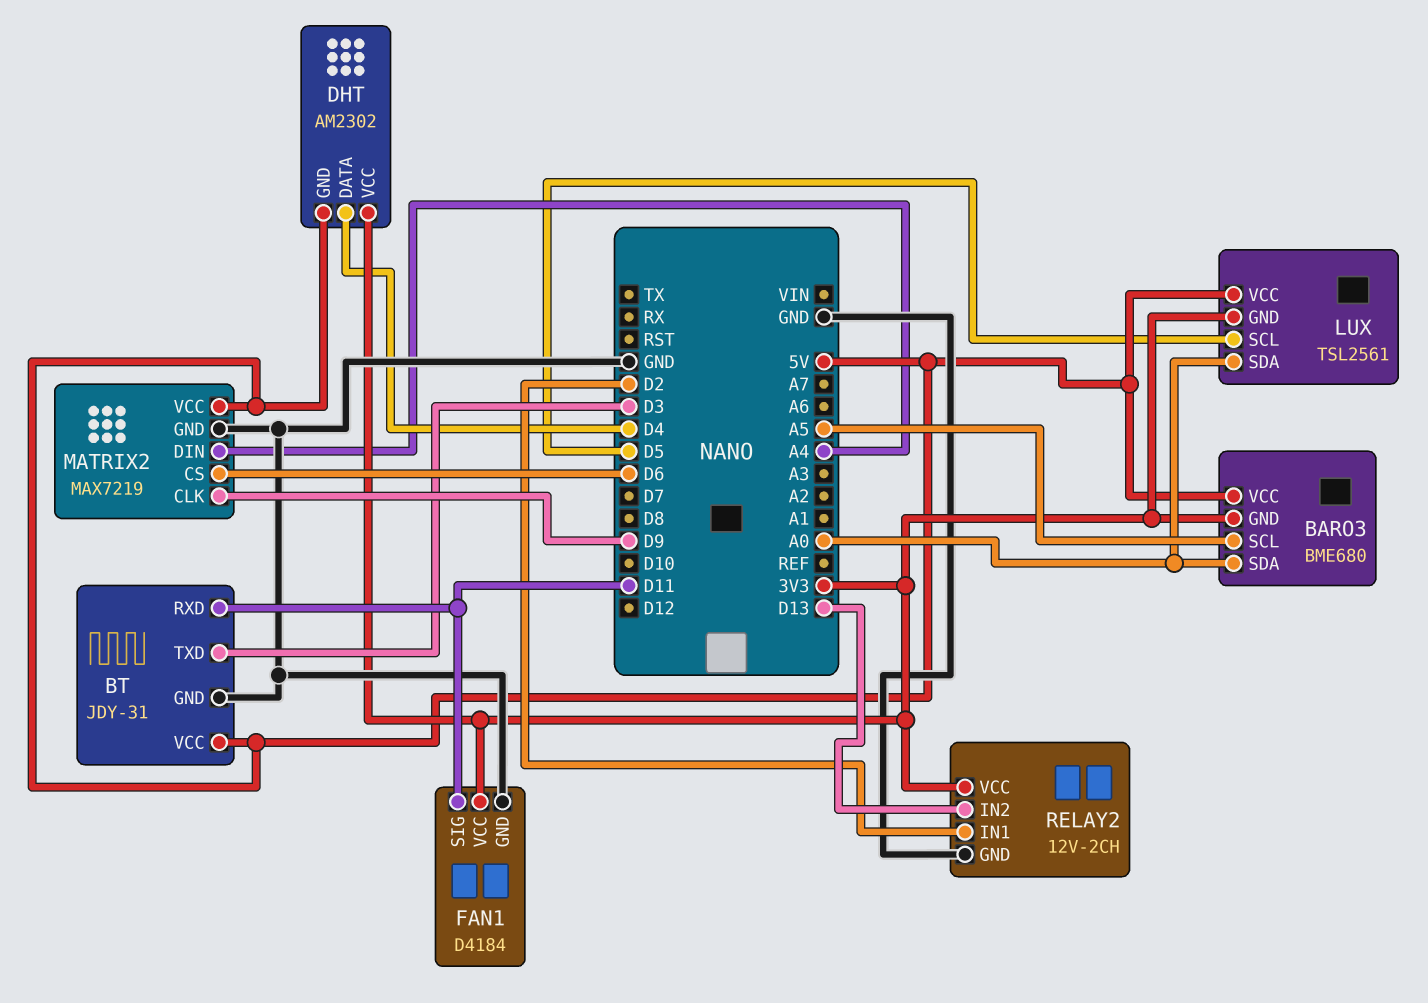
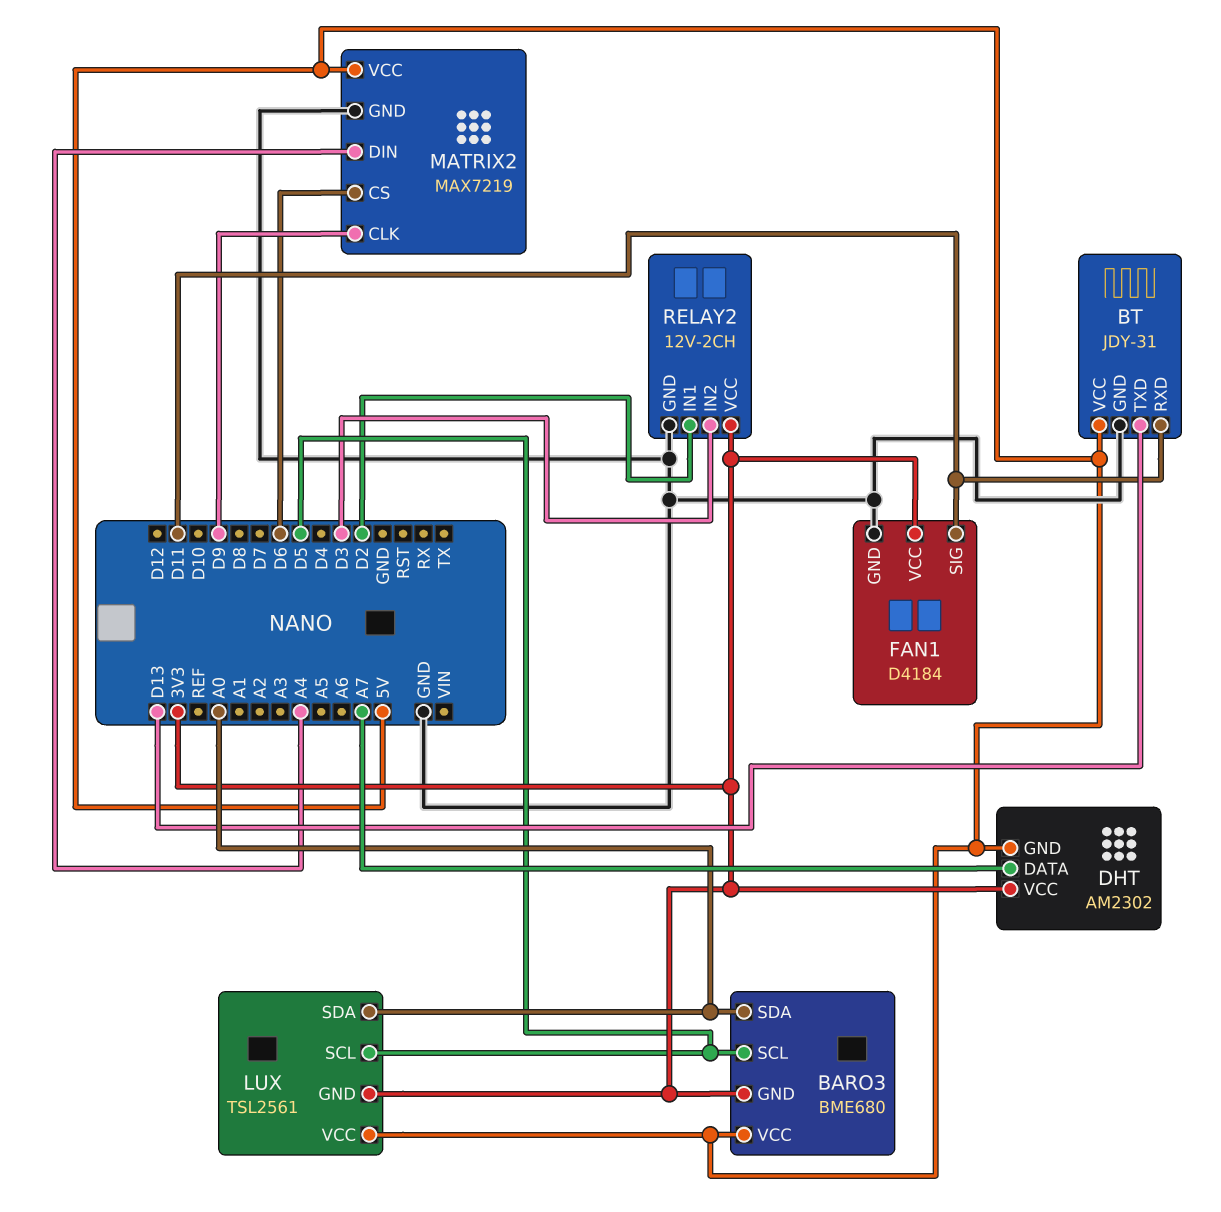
BARO3 pin SCL: A5 -> D5
BT pin TXD: D3 -> D13
DHT pin DATA: D4 -> A7
RELAY2 pin IN2: D13 -> D3

